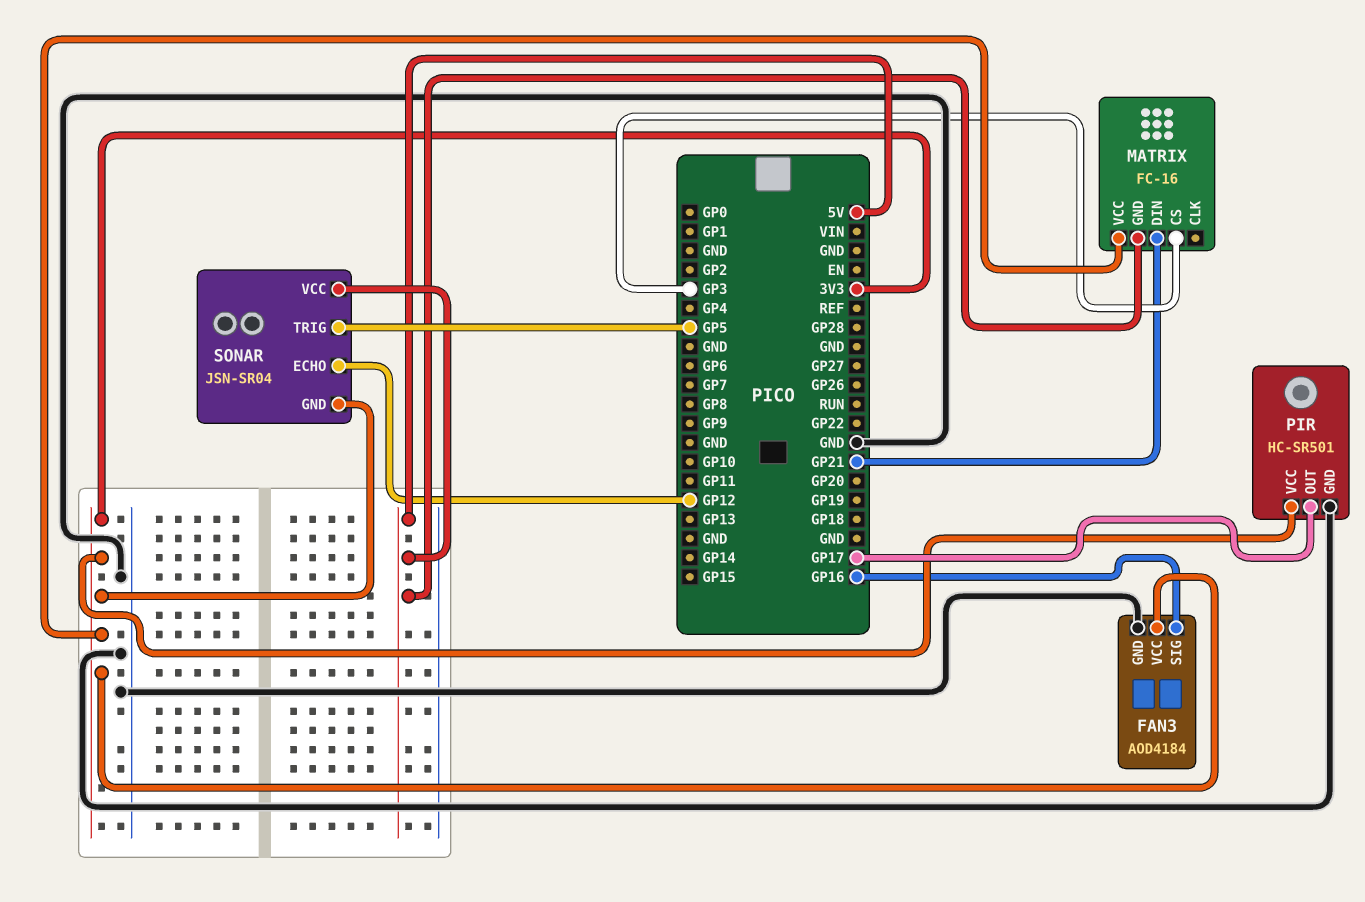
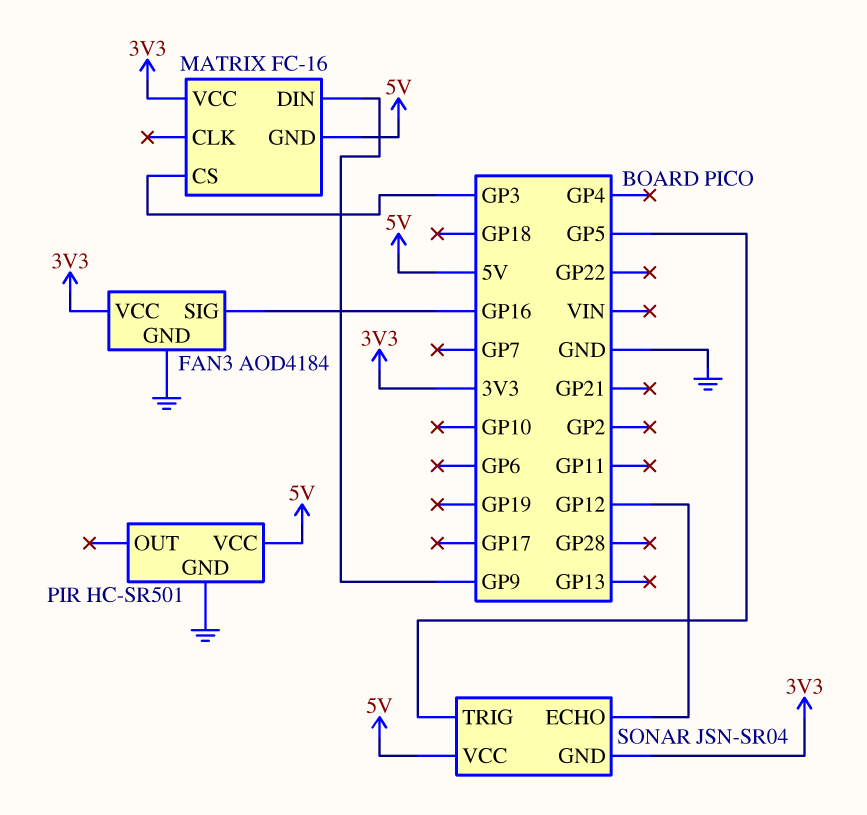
MATRIX pin DIN: GP21 -> GP9
PIR pin OUT: GP17 -> none
PIR pin VCC: 3V3 -> 5V

